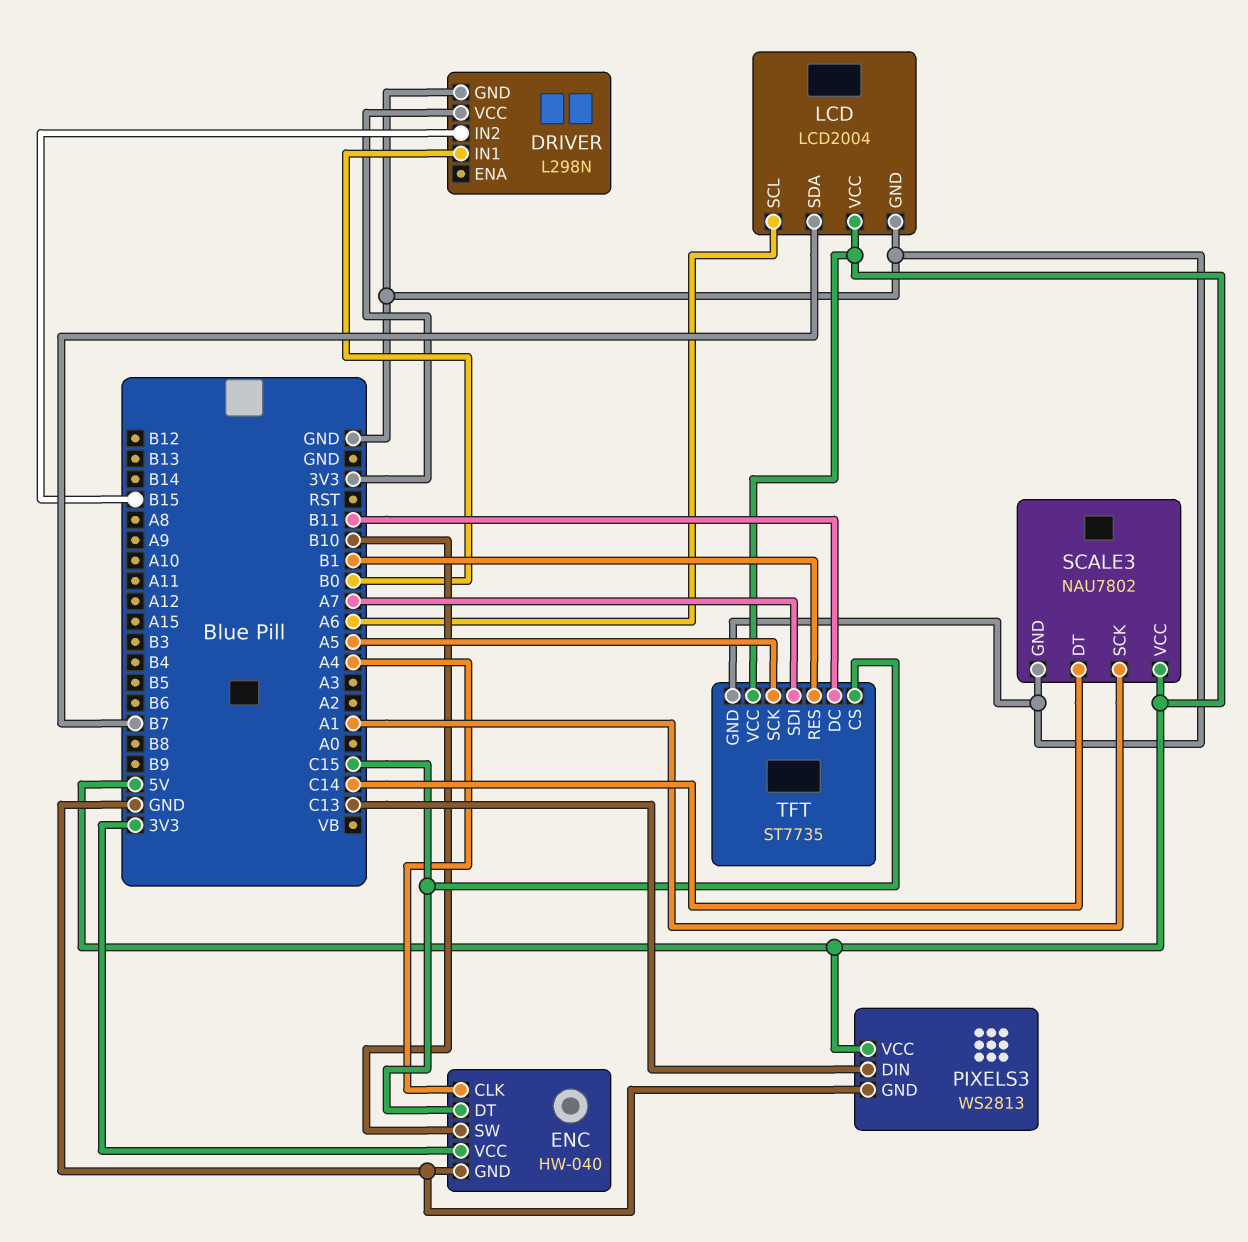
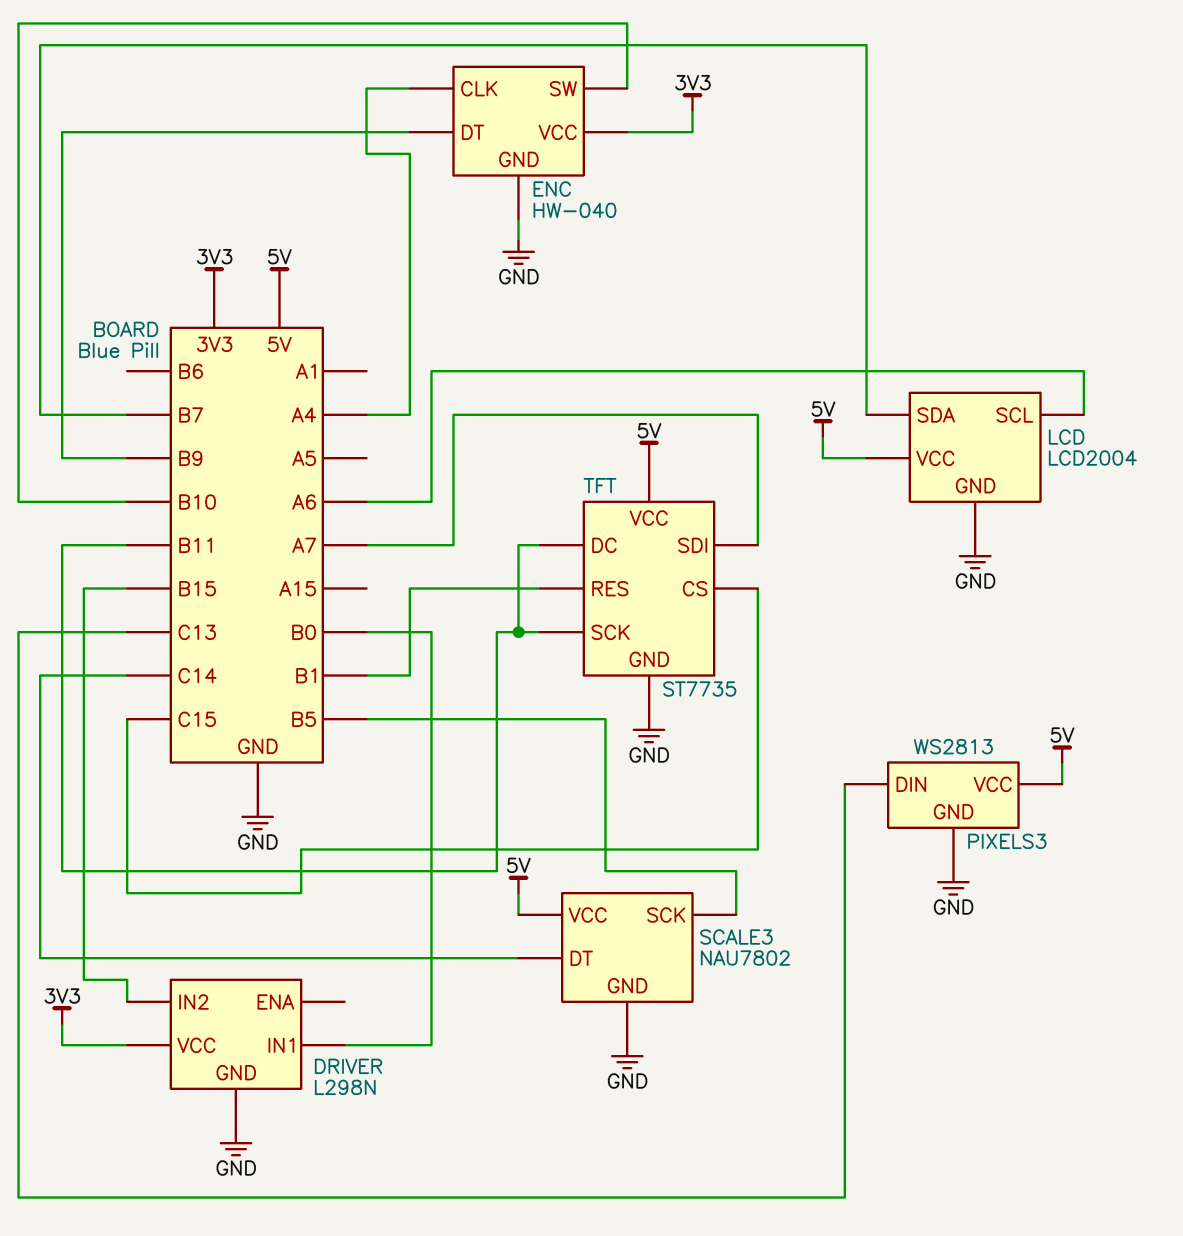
ENC pin DT: C15 -> B9
SCALE3 pin SCK: A1 -> B5
TFT pin SCK: A5 -> B11

